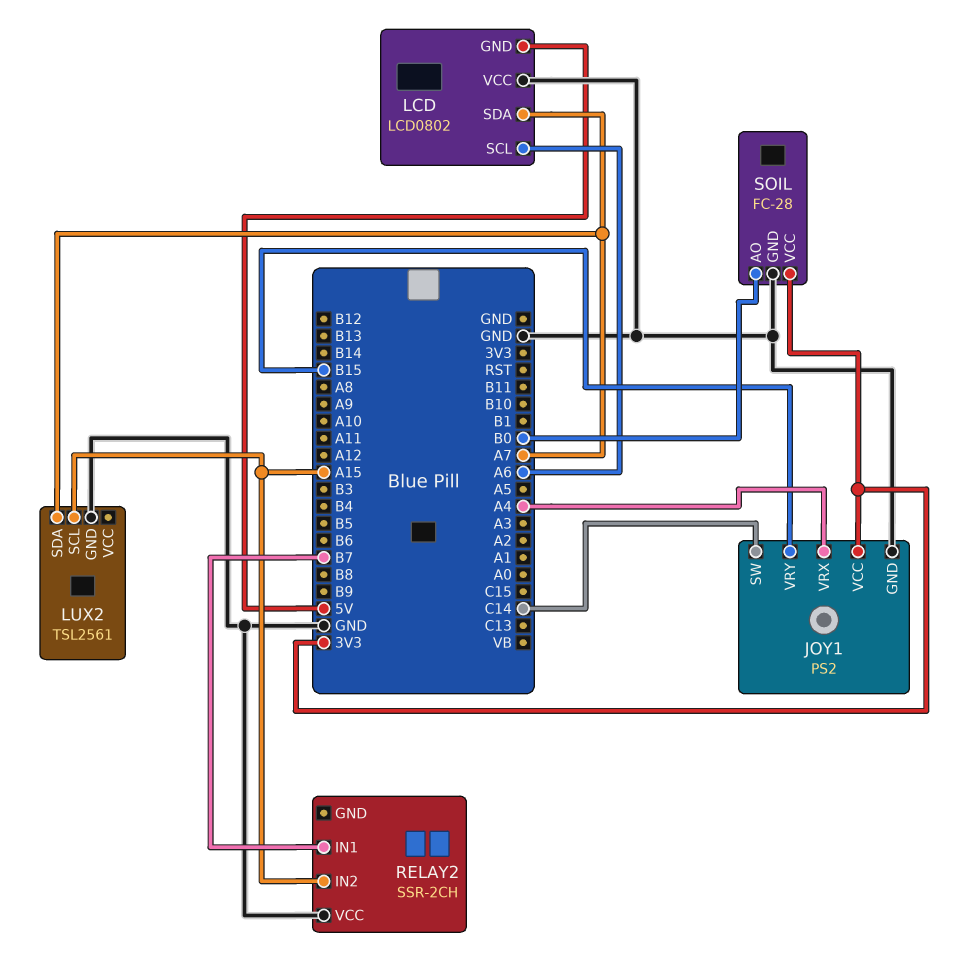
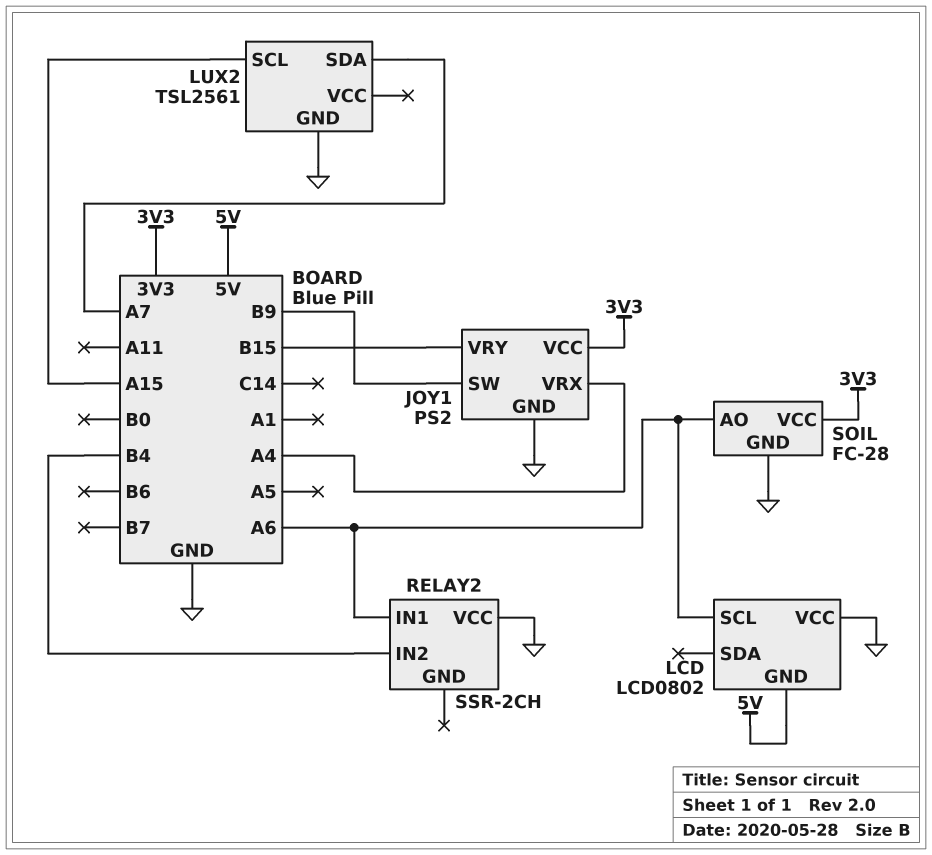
JOY1 pin SW: C14 -> B9
LCD pin SDA: A7 -> none
RELAY2 pin IN1: B7 -> A6
RELAY2 pin IN2: A15 -> B4
SOIL pin AO: B0 -> A6

